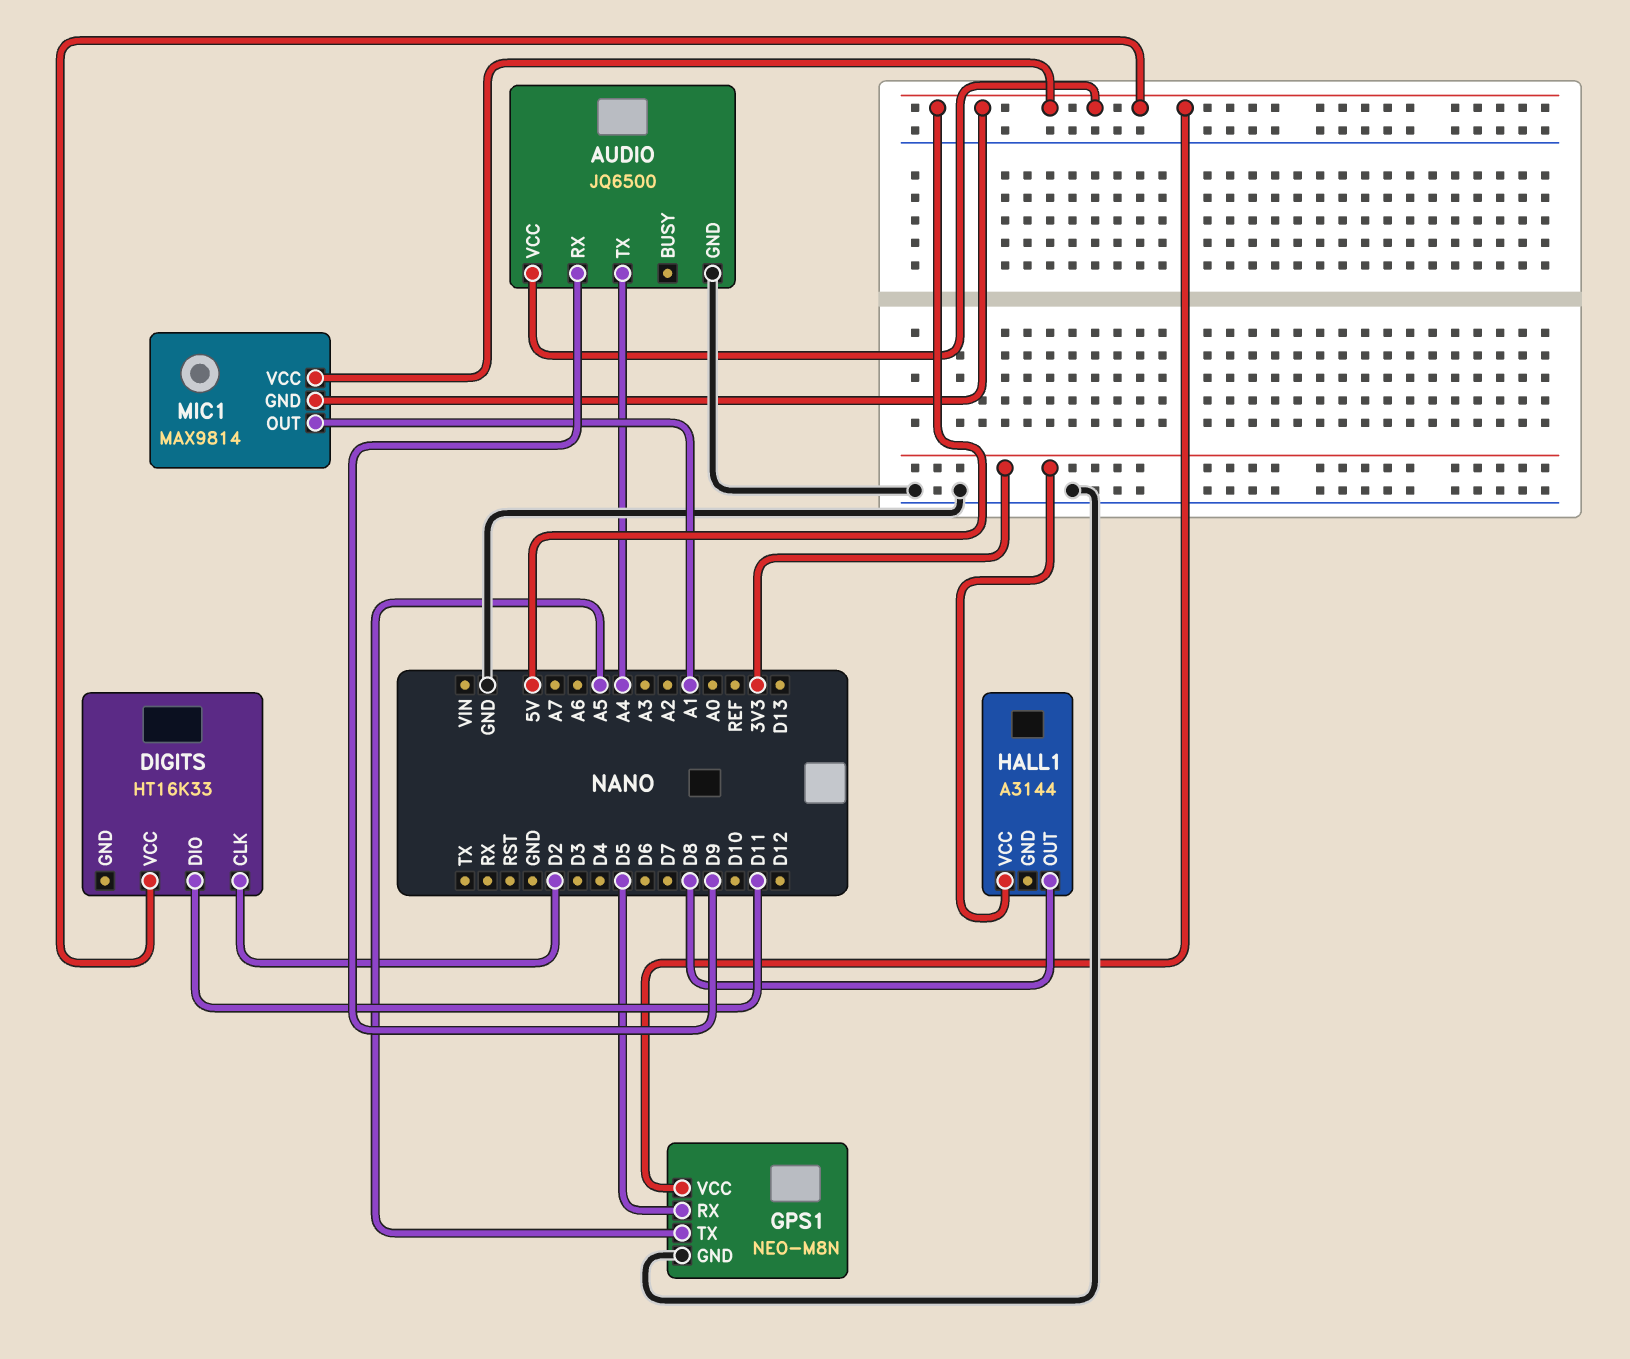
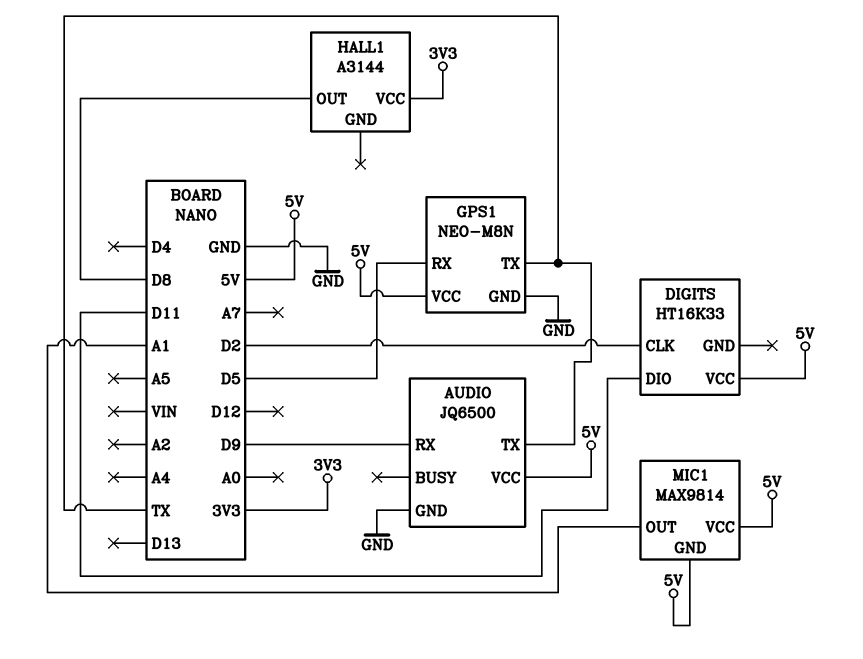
AUDIO pin TX: A4 -> TX
GPS1 pin TX: A5 -> TX

